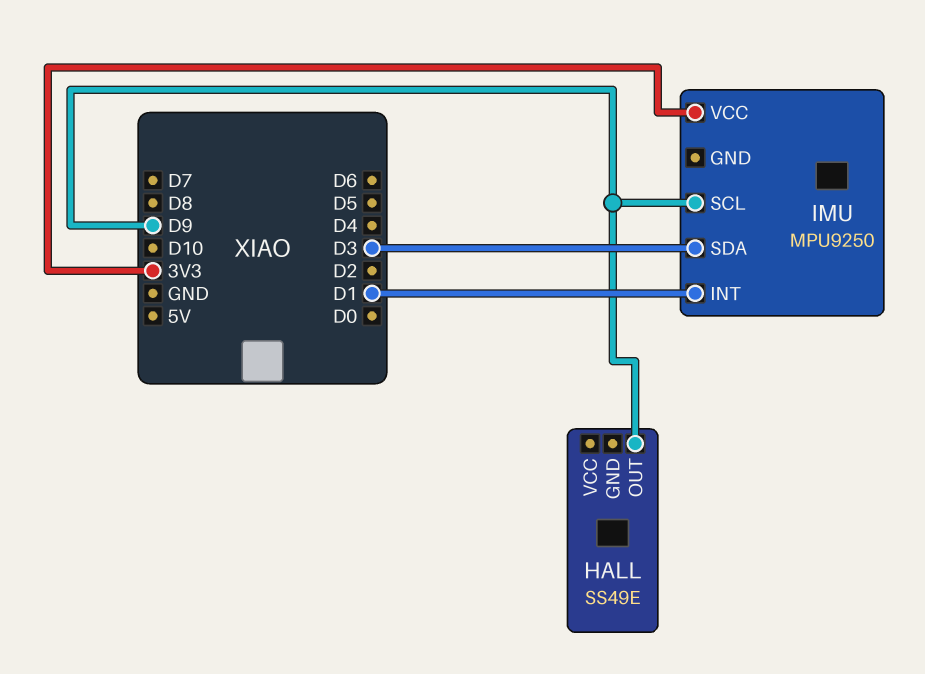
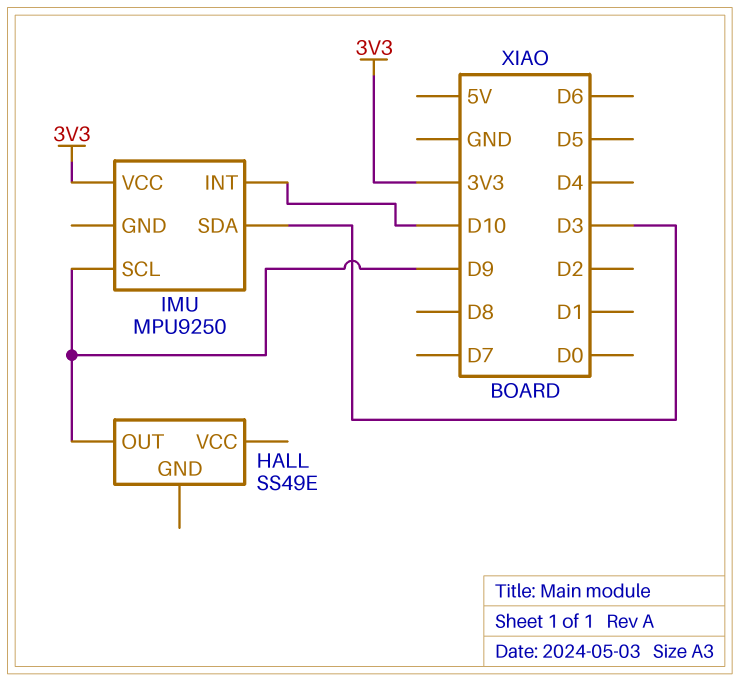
IMU pin INT: D1 -> D10

